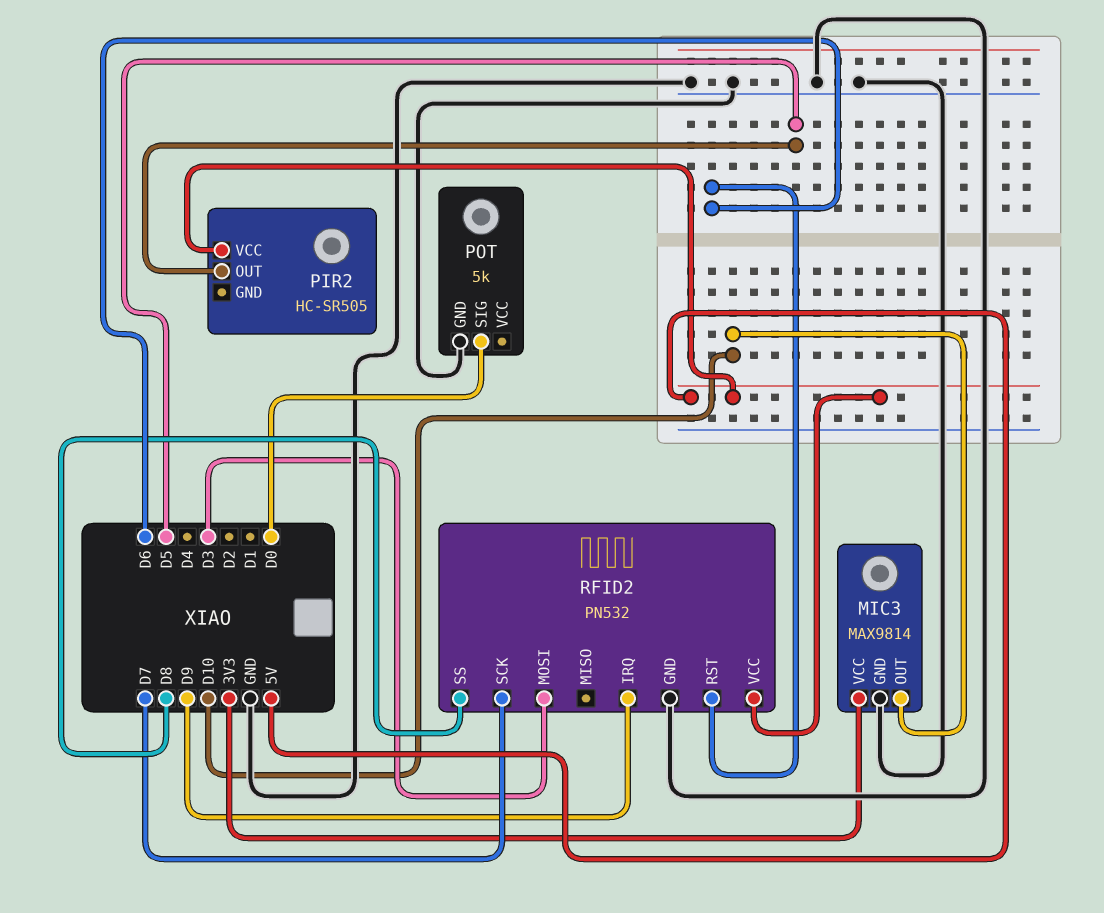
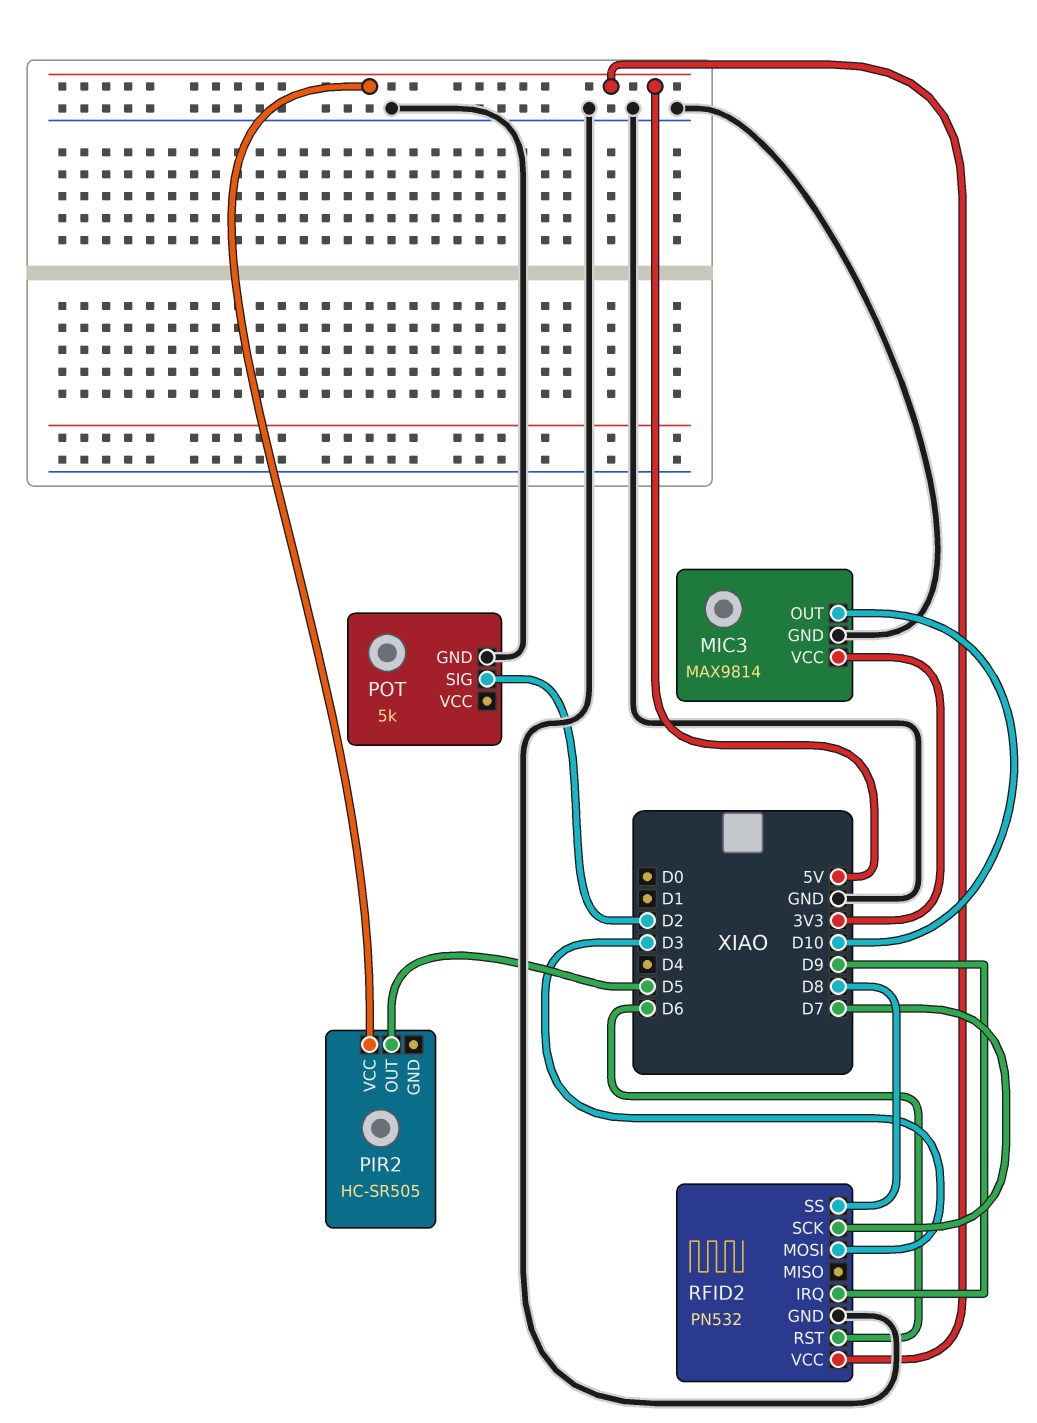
POT pin SIG: D0 -> D2

